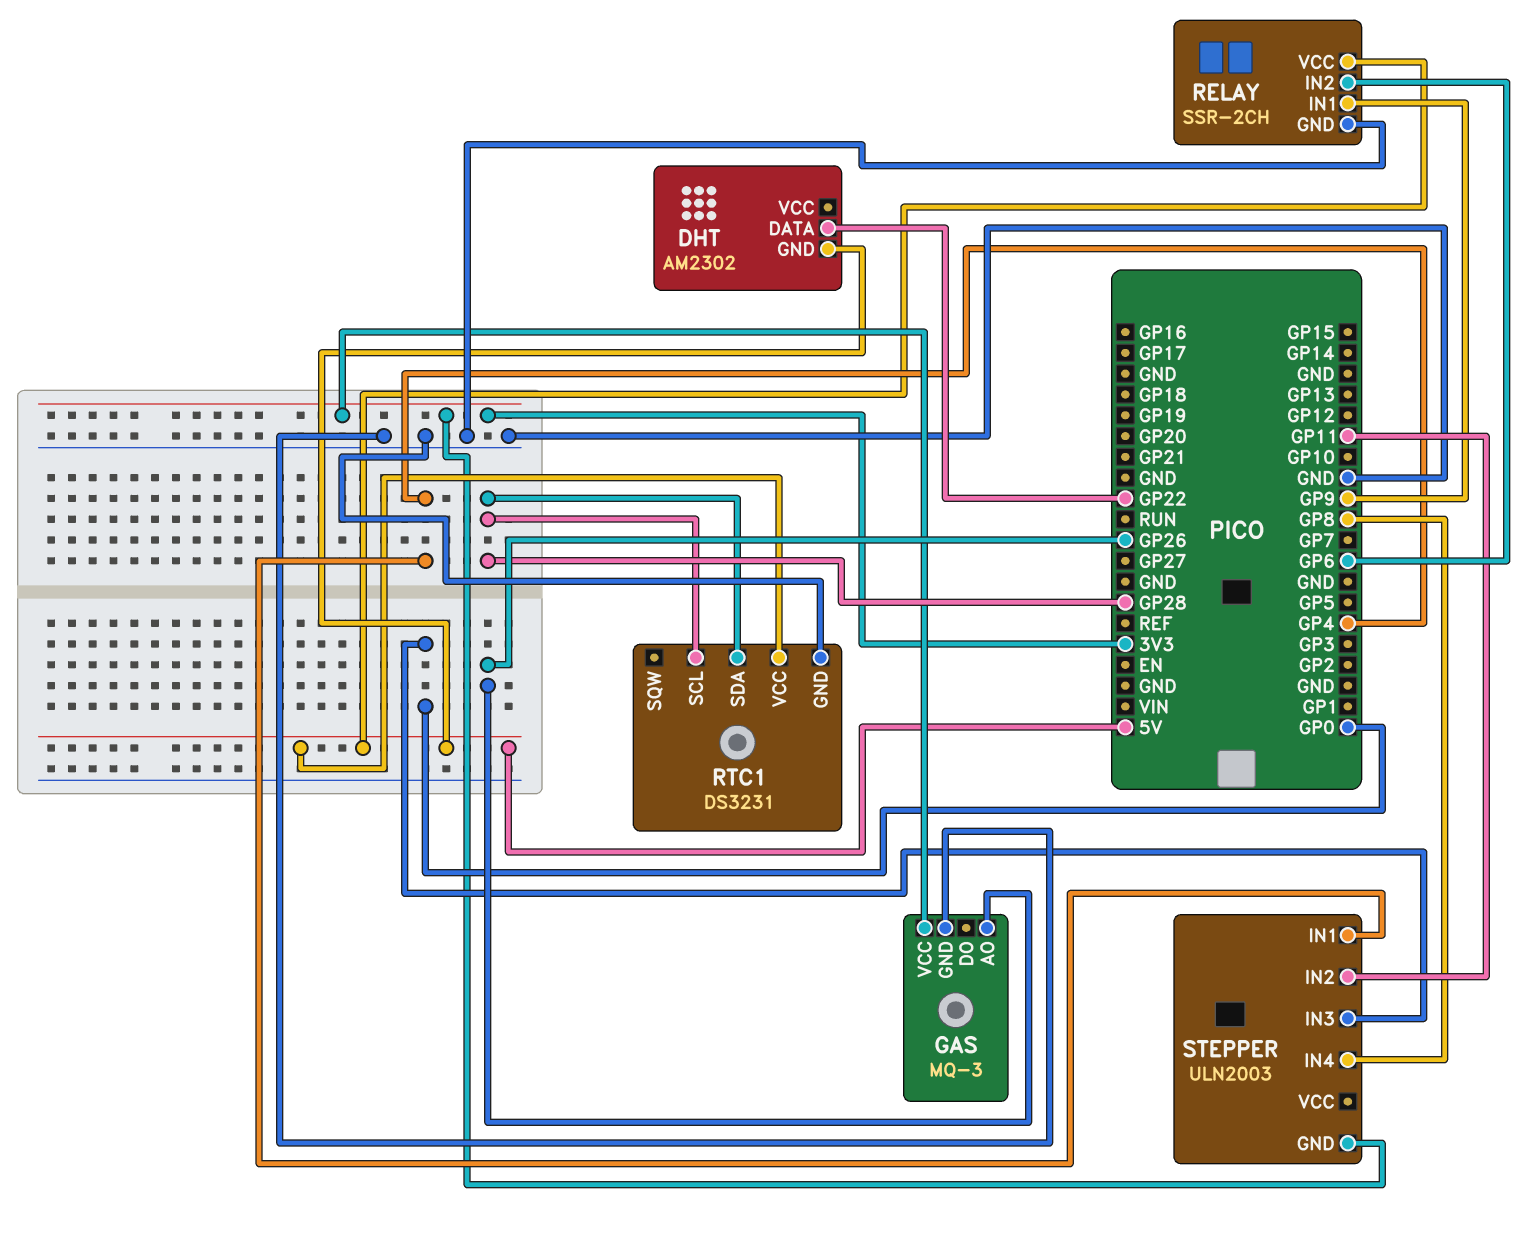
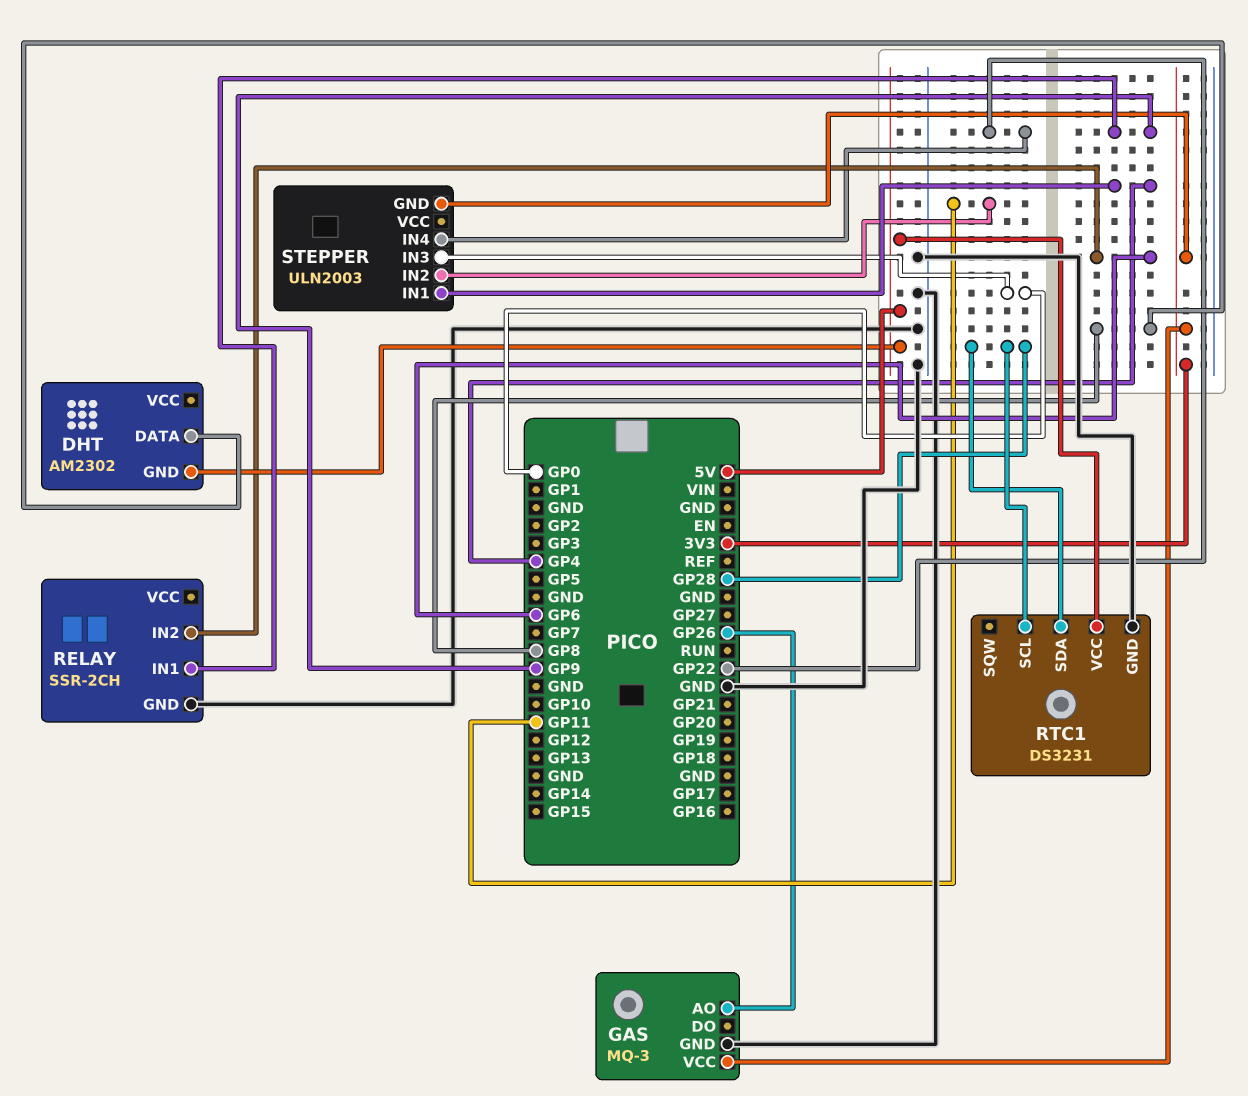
DHT pin DATA: GP22 -> GP8
RELAY pin VCC: 5V -> none
STEPPER pin IN4: GP8 -> GP22

